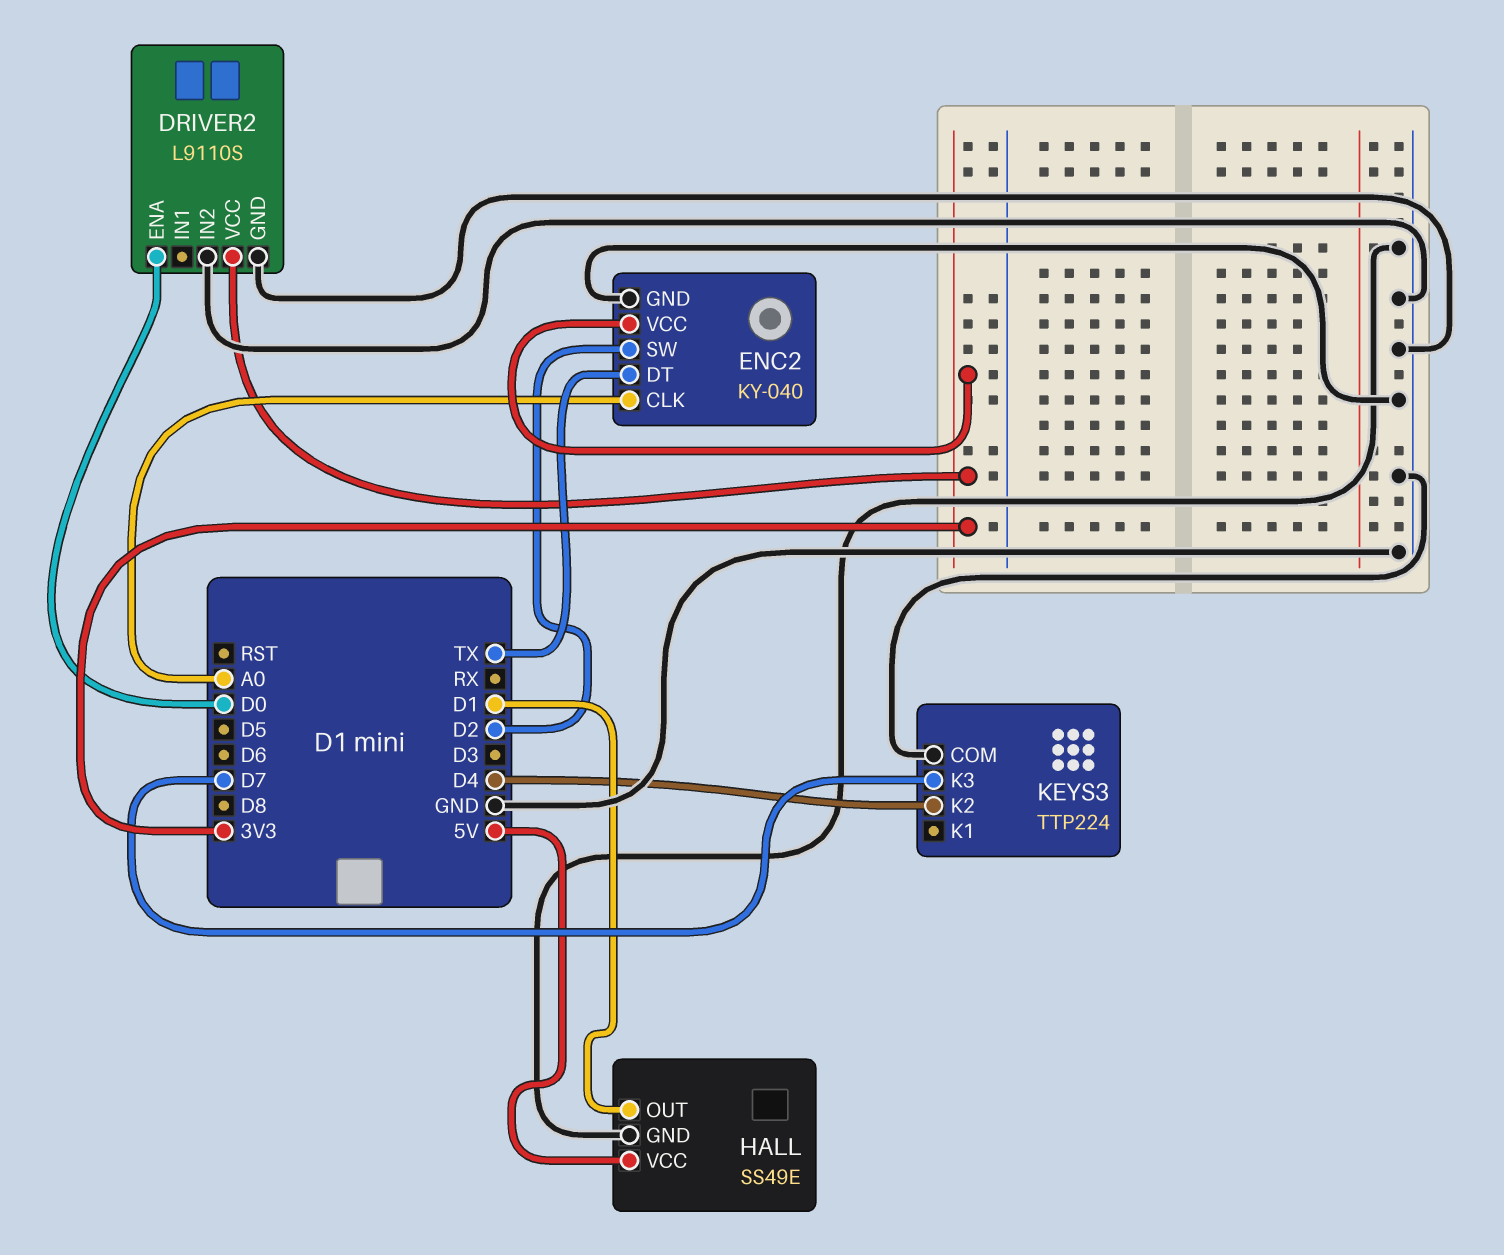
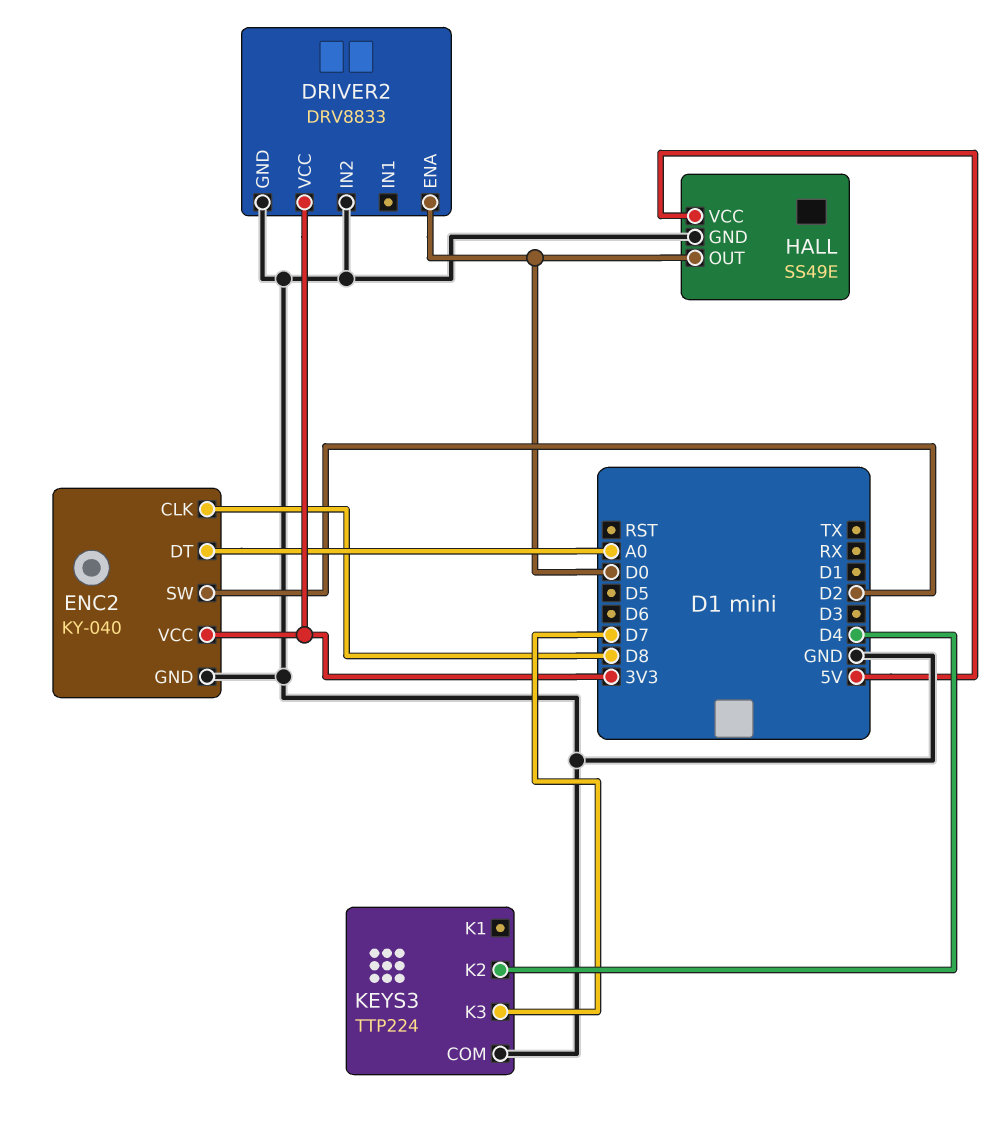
DRIVER2: L9110S -> DRV8833
ENC2 pin CLK: A0 -> D8
ENC2 pin DT: TX -> A0
HALL pin OUT: D1 -> D0

